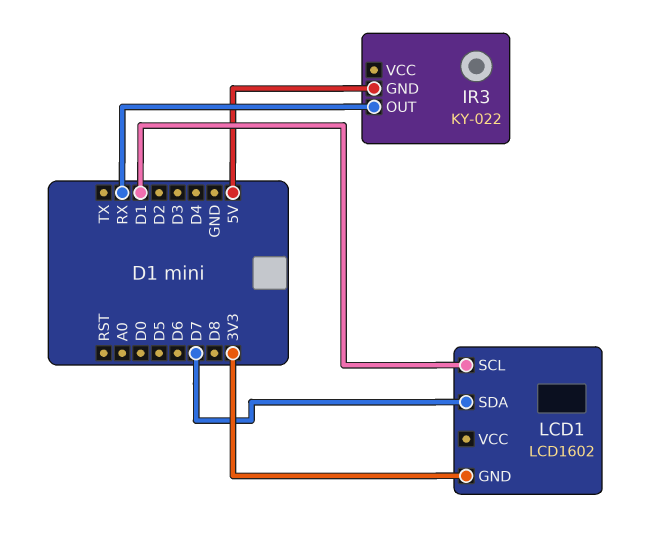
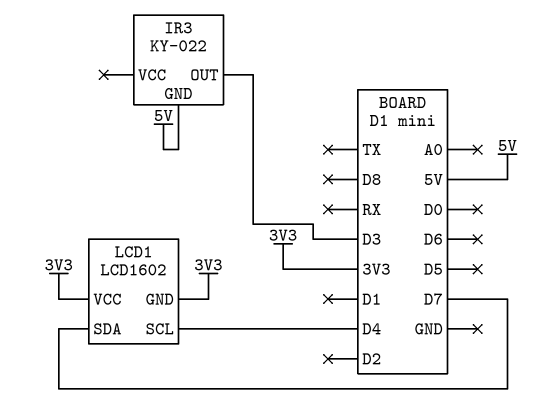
IR3 pin OUT: RX -> D3
LCD1 pin SCL: D1 -> D4
LCD1 pin VCC: none -> 3V3

